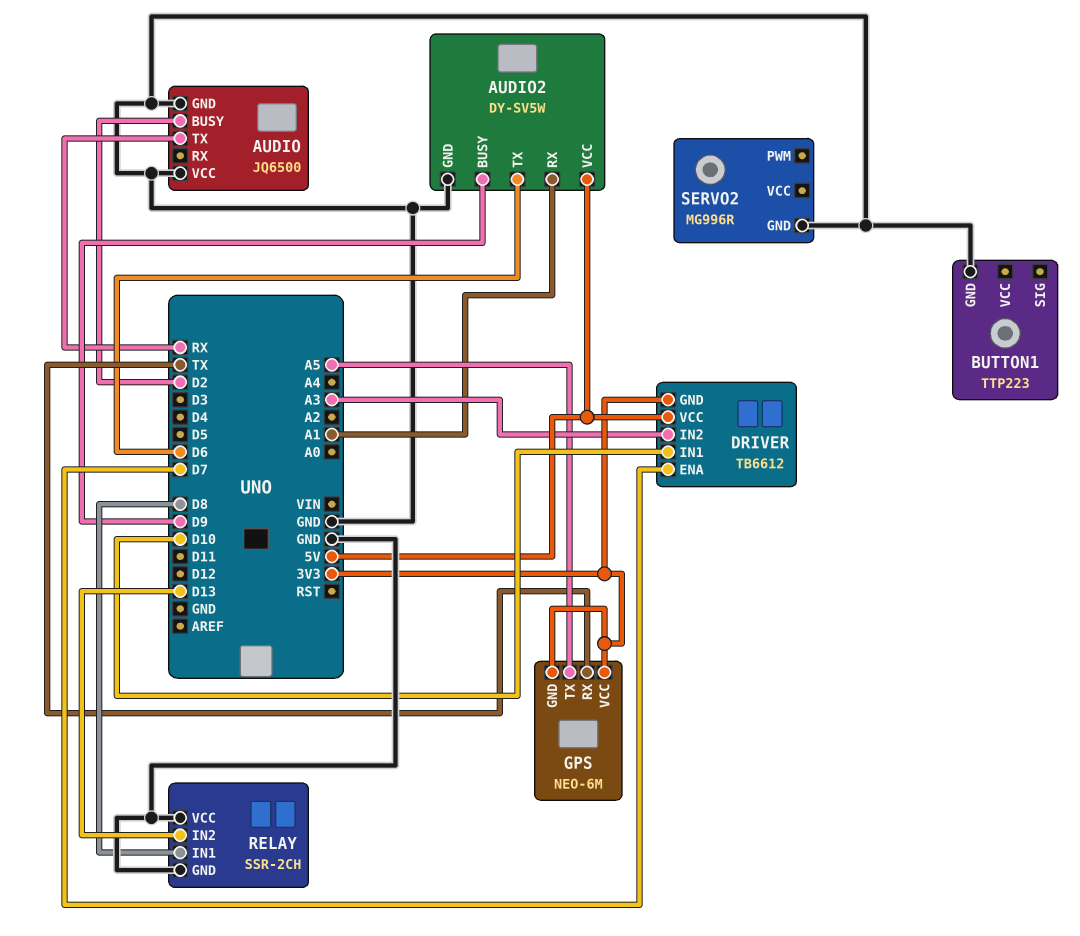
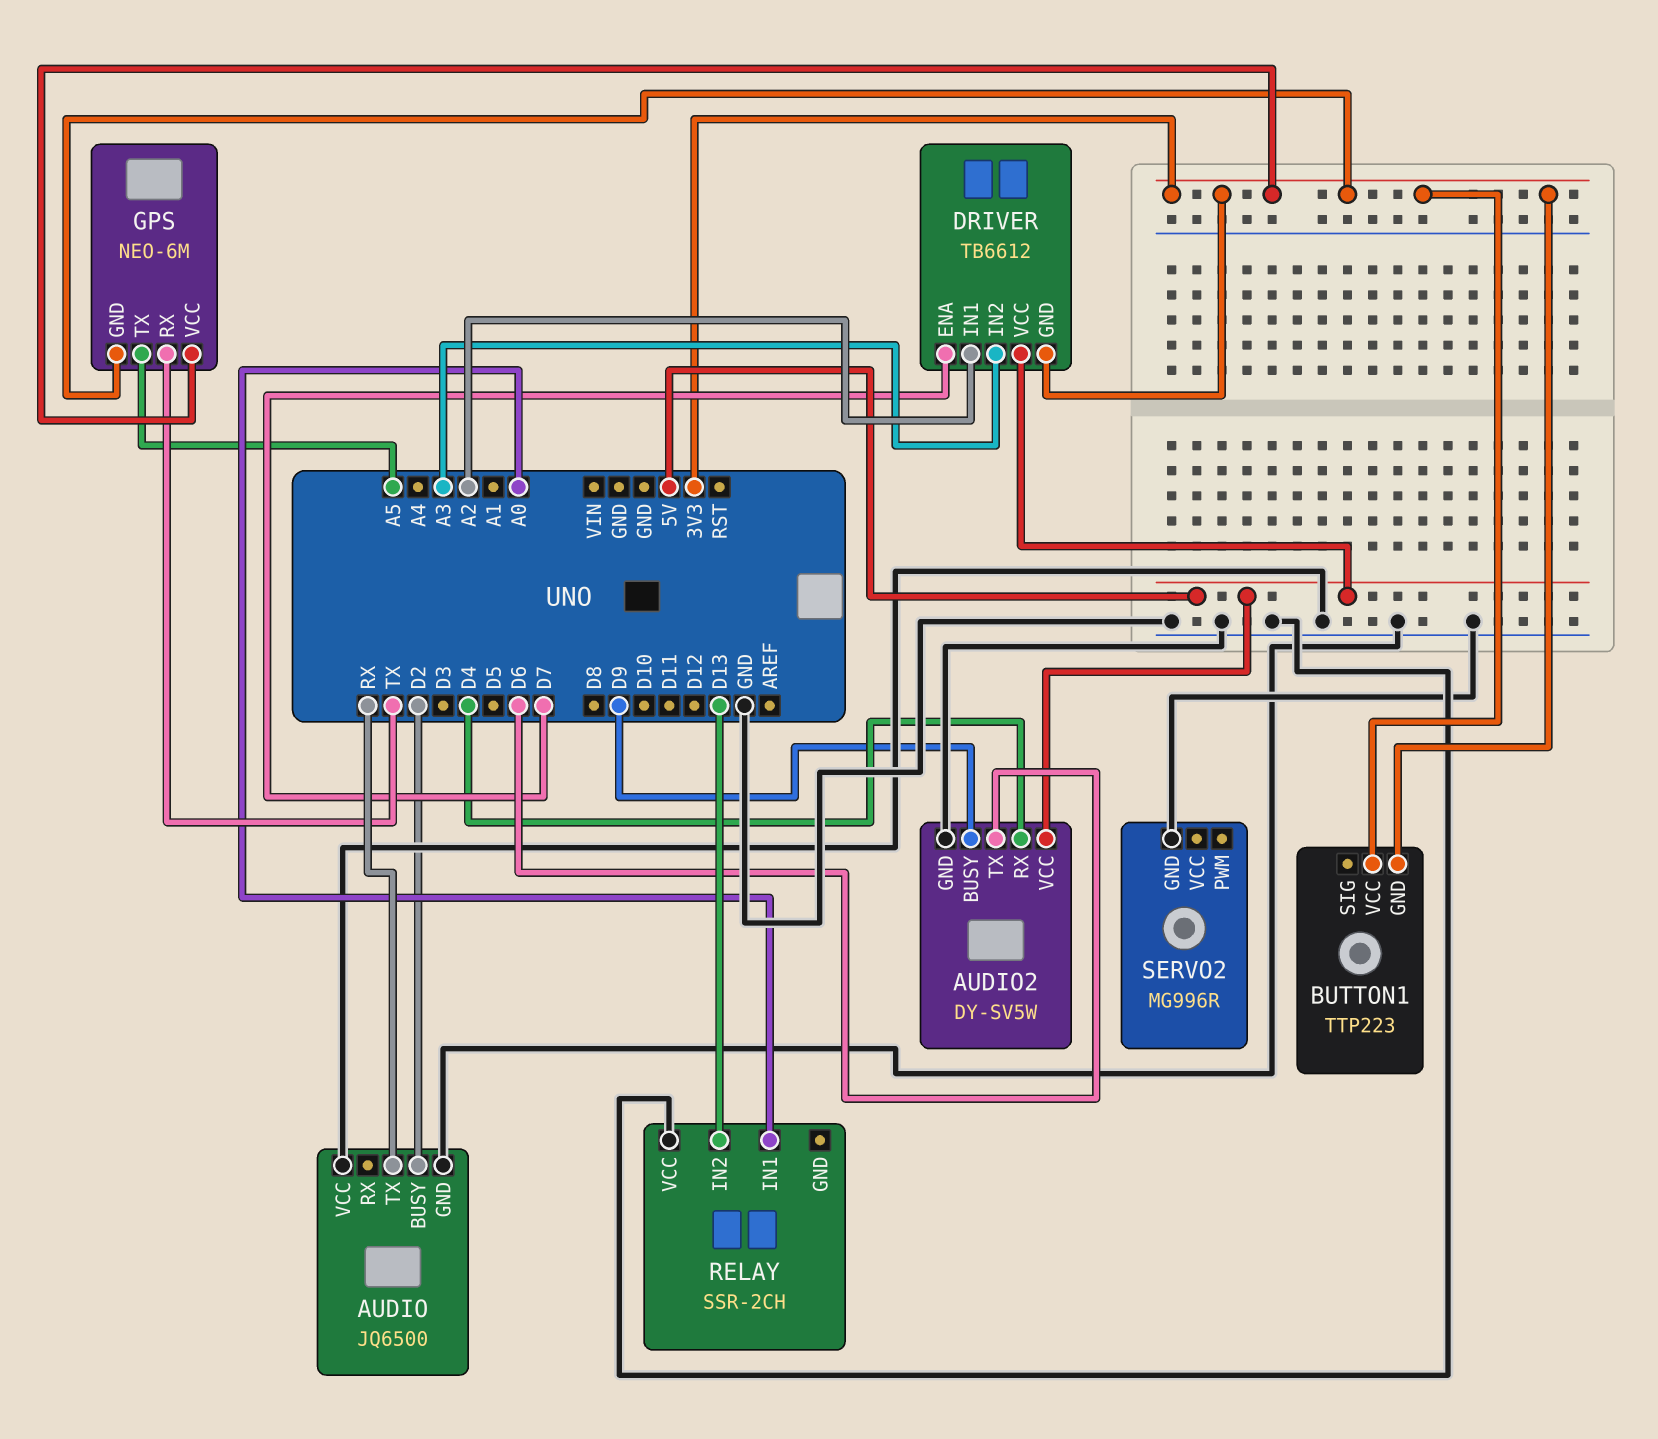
AUDIO2 pin RX: A1 -> D4
BUTTON1 pin GND: GND -> 3V3
BUTTON1 pin VCC: none -> 3V3
DRIVER pin IN1: D10 -> A2
RELAY pin GND: GND -> none
RELAY pin IN1: D8 -> A0

